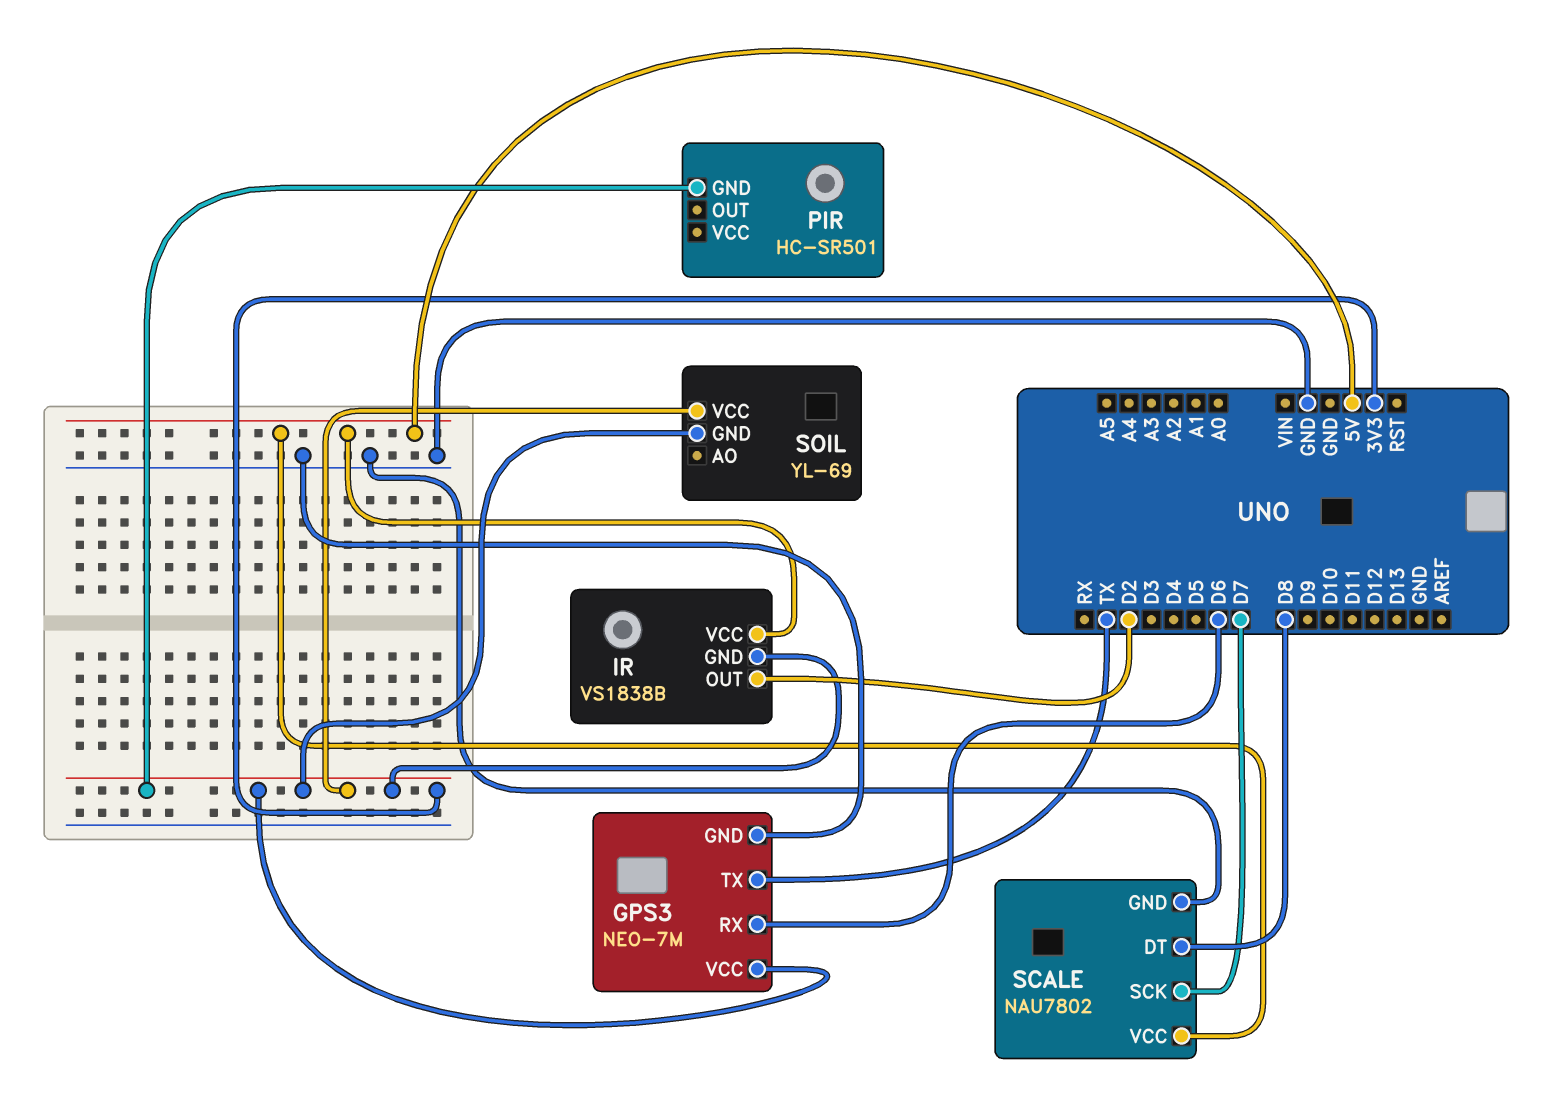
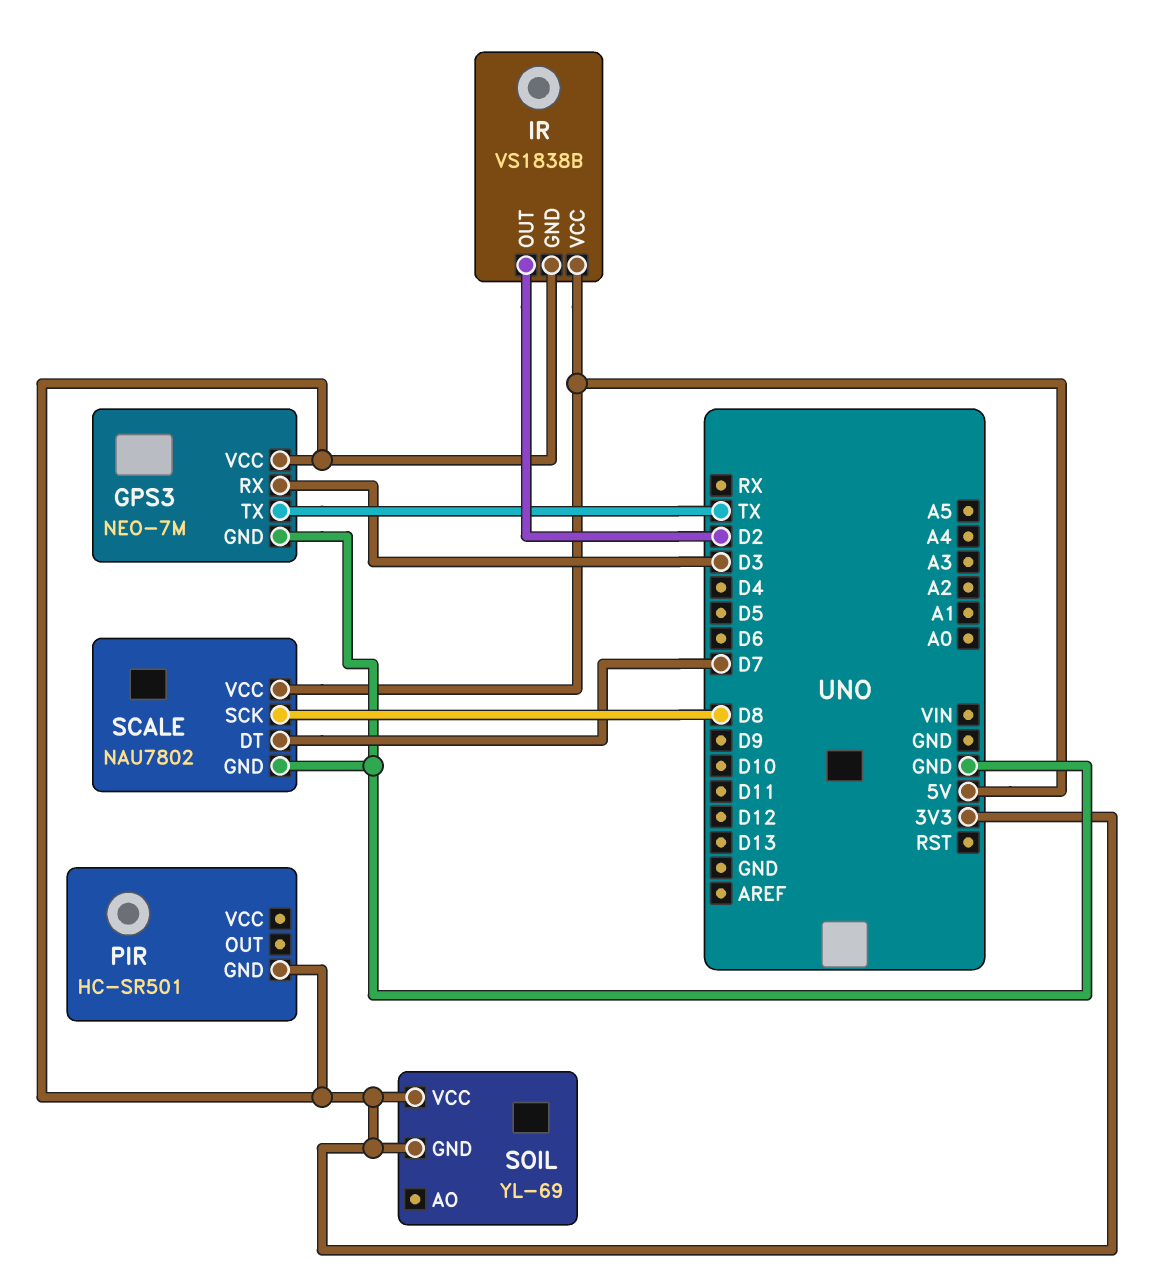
GPS3 pin RX: D6 -> D3
SCALE pin DT: D8 -> D7
SCALE pin SCK: D7 -> D8

